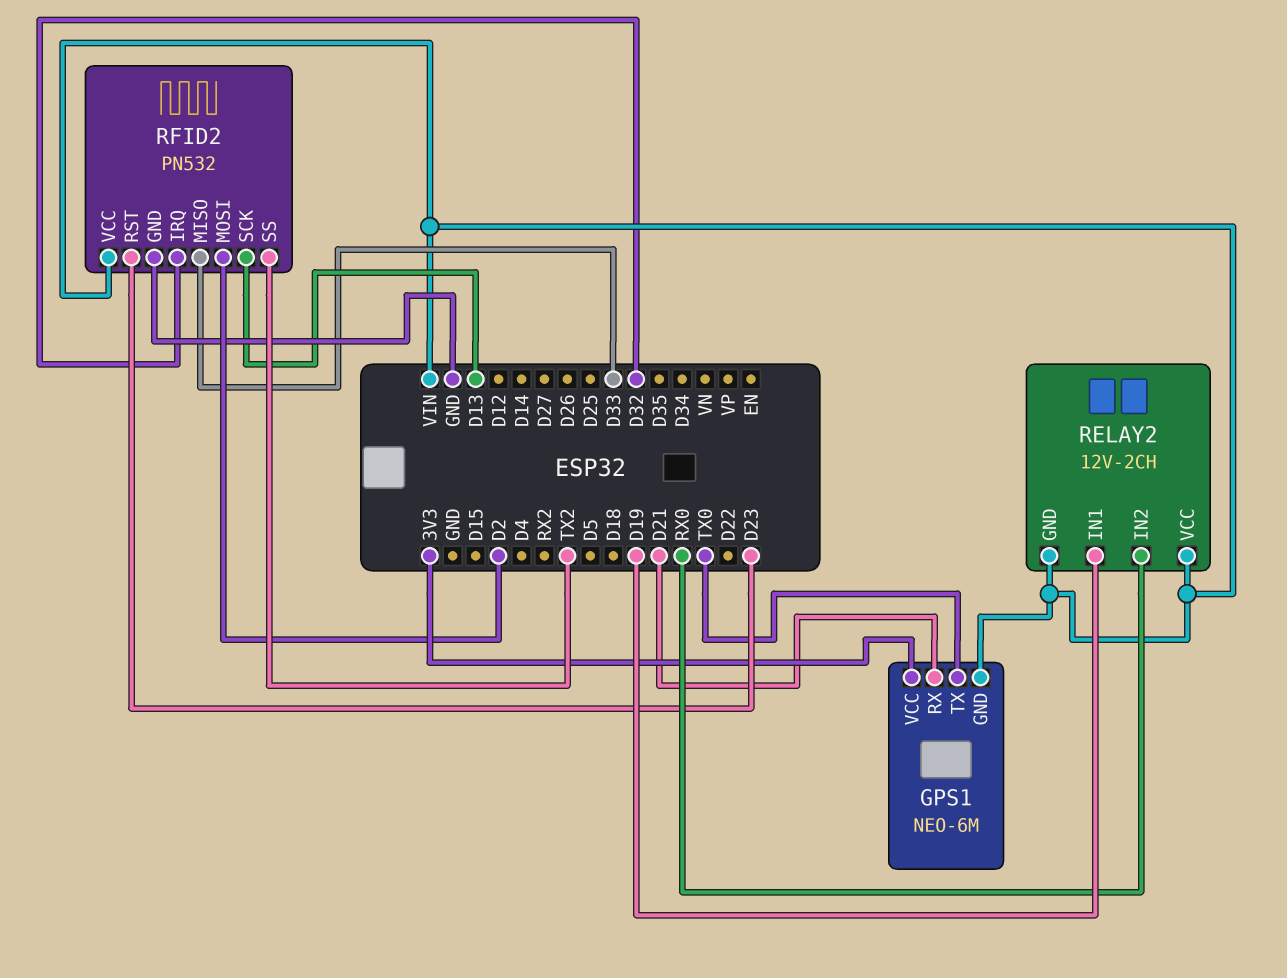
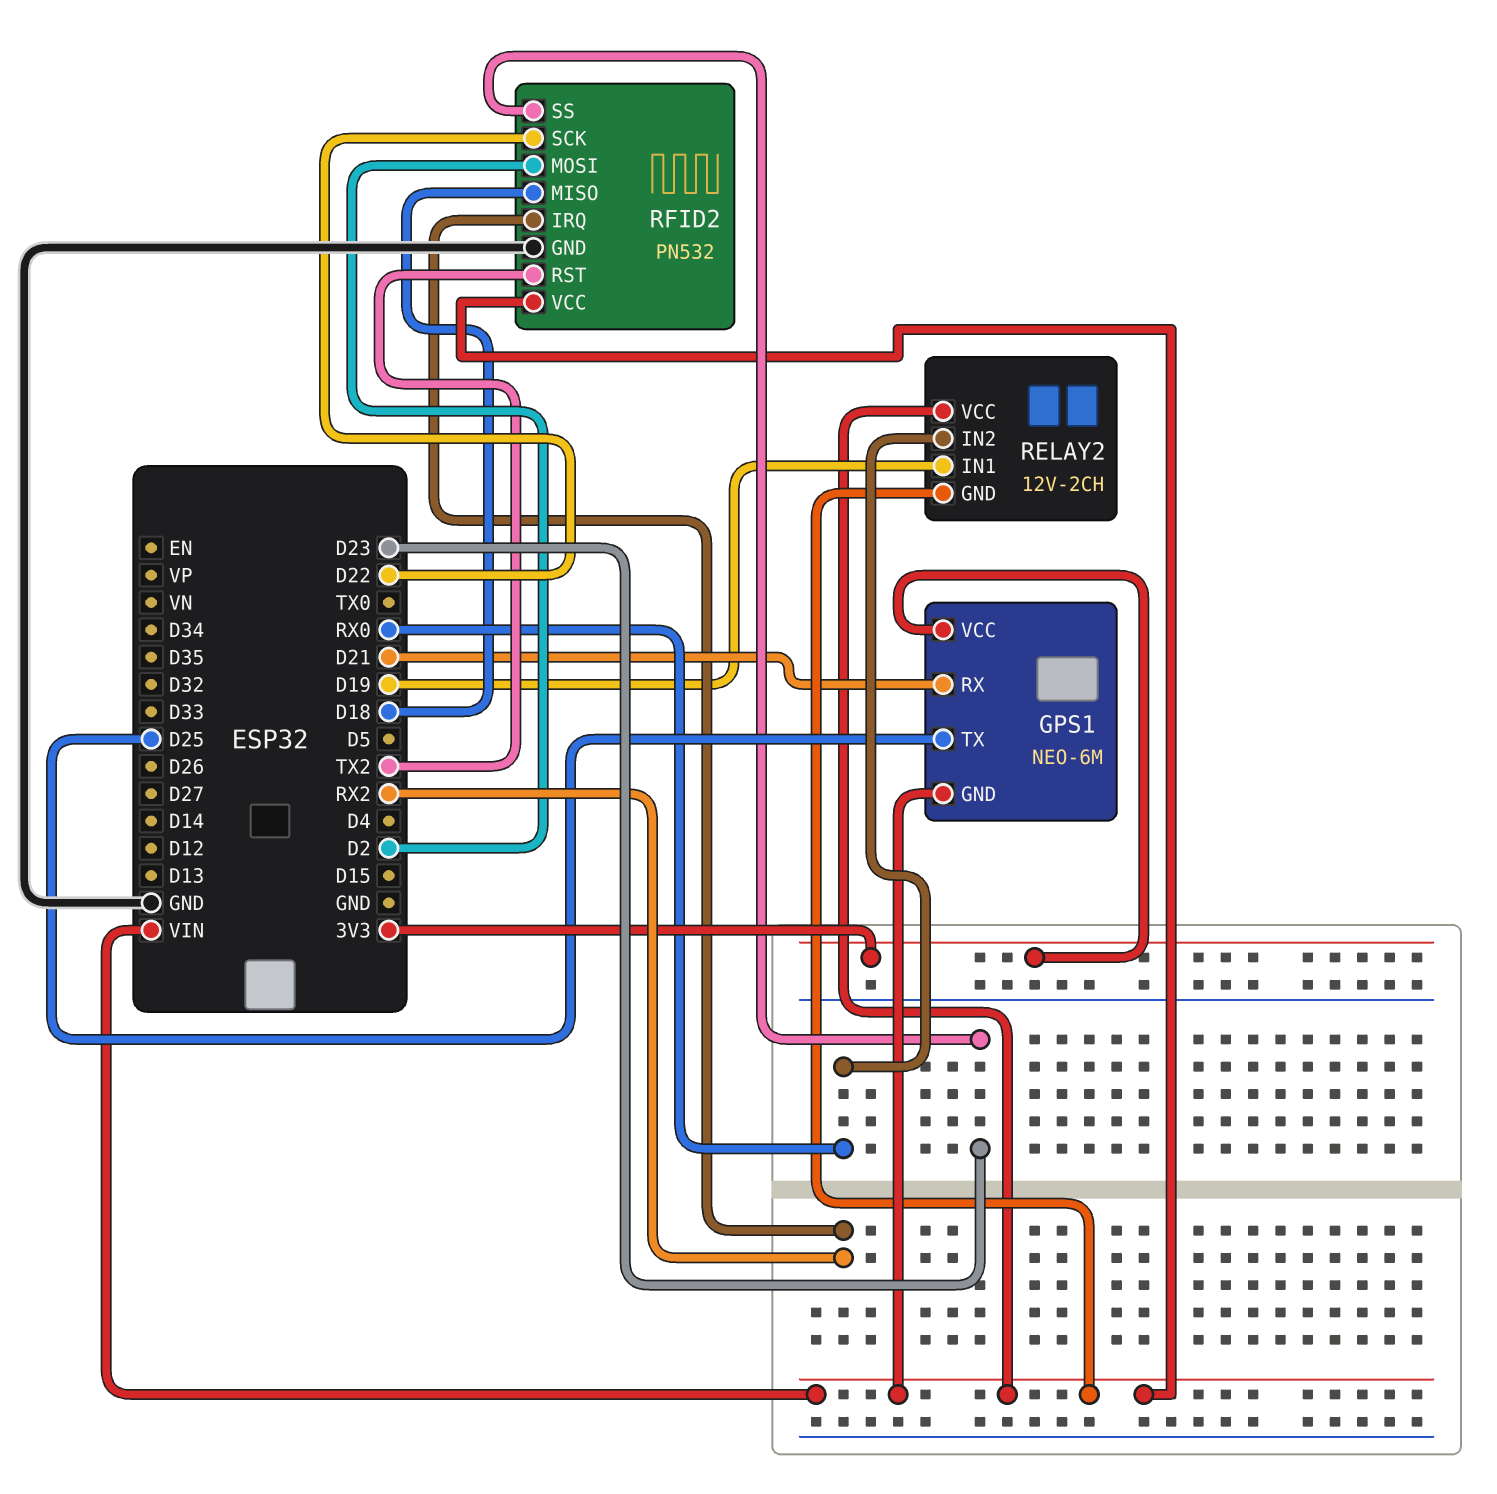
GPS1 pin TX: TX0 -> D25
RFID2 pin IRQ: D32 -> RX2
RFID2 pin MISO: D33 -> D18
RFID2 pin RST: D23 -> TX2
RFID2 pin SCK: D13 -> D22
RFID2 pin SS: TX2 -> D23

